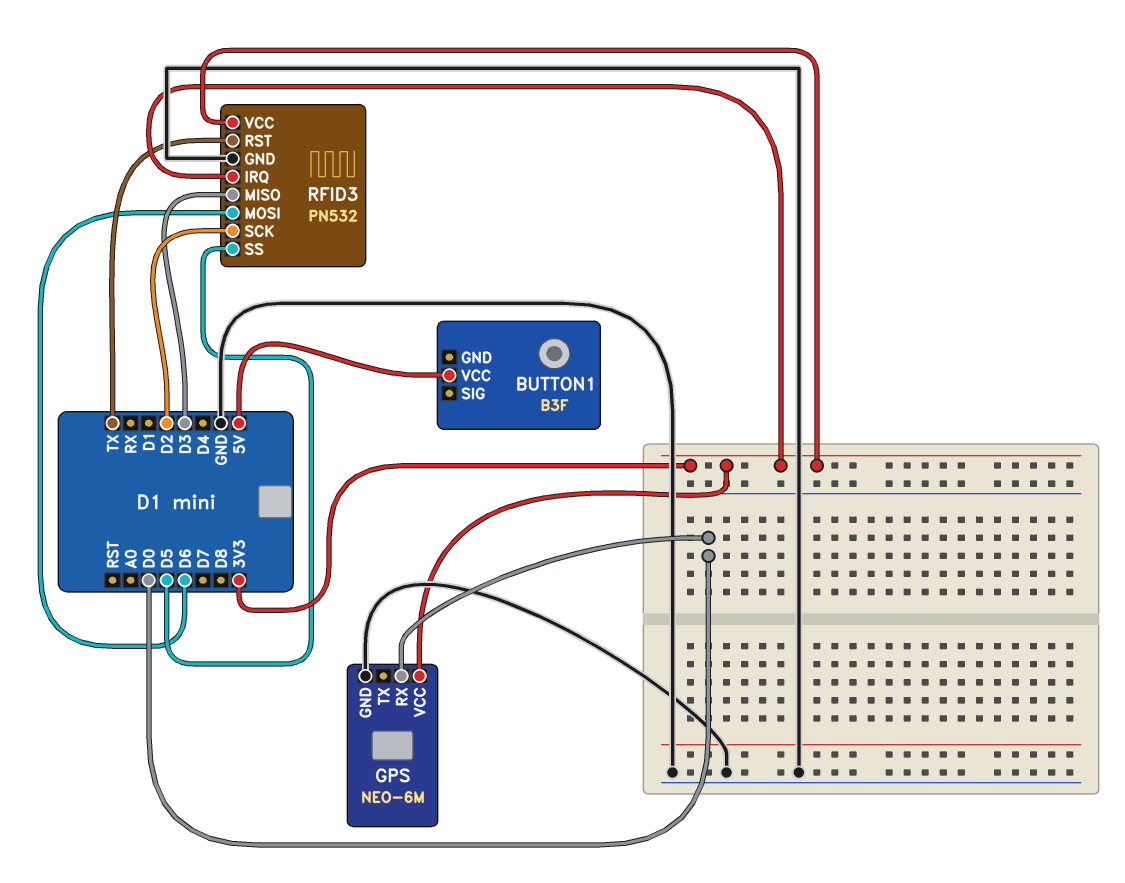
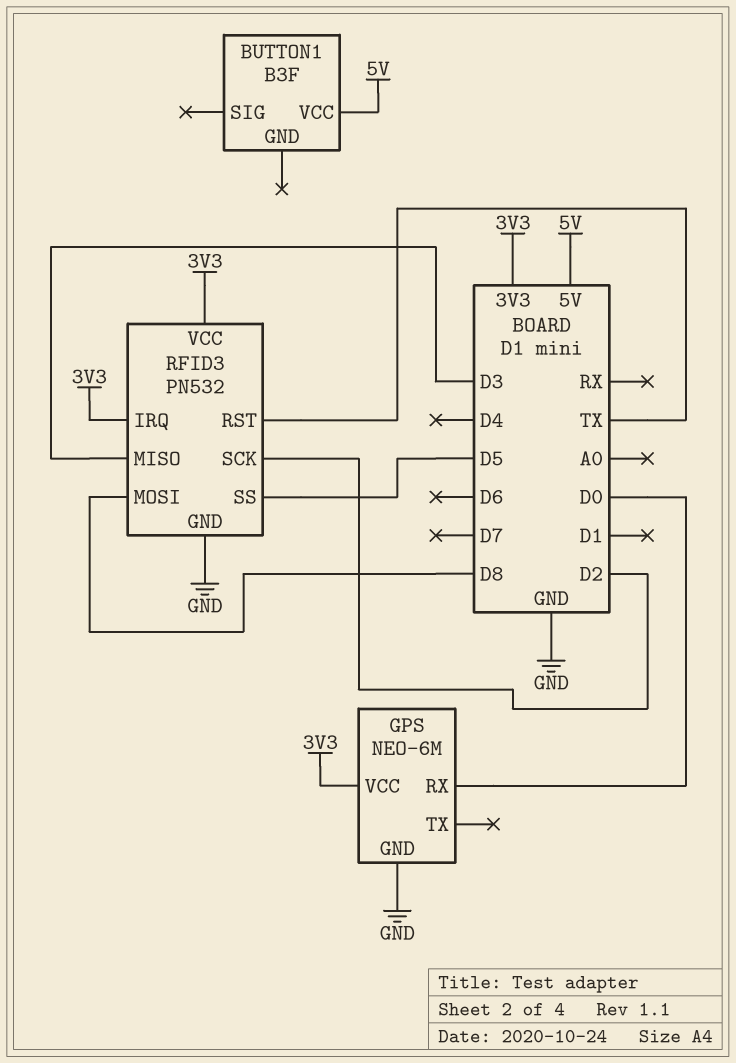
RFID3 pin MOSI: D6 -> D8

